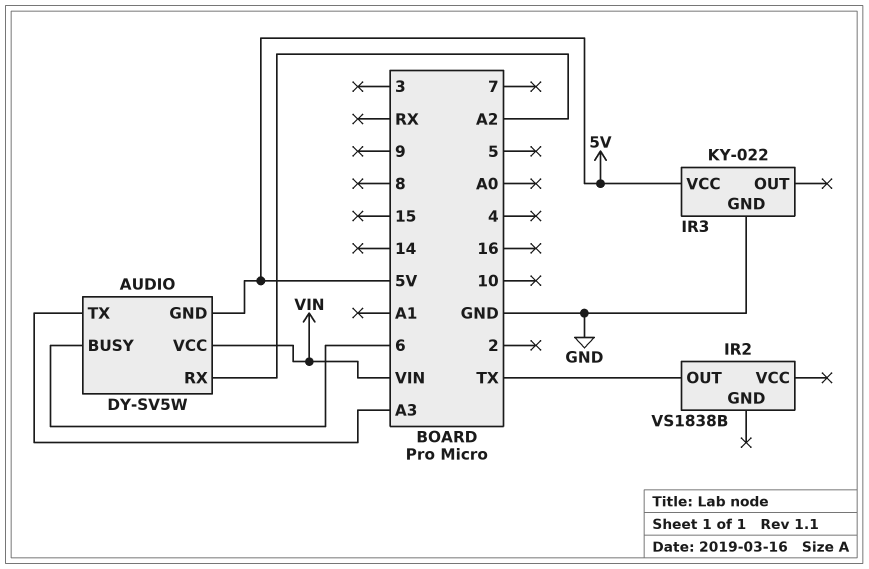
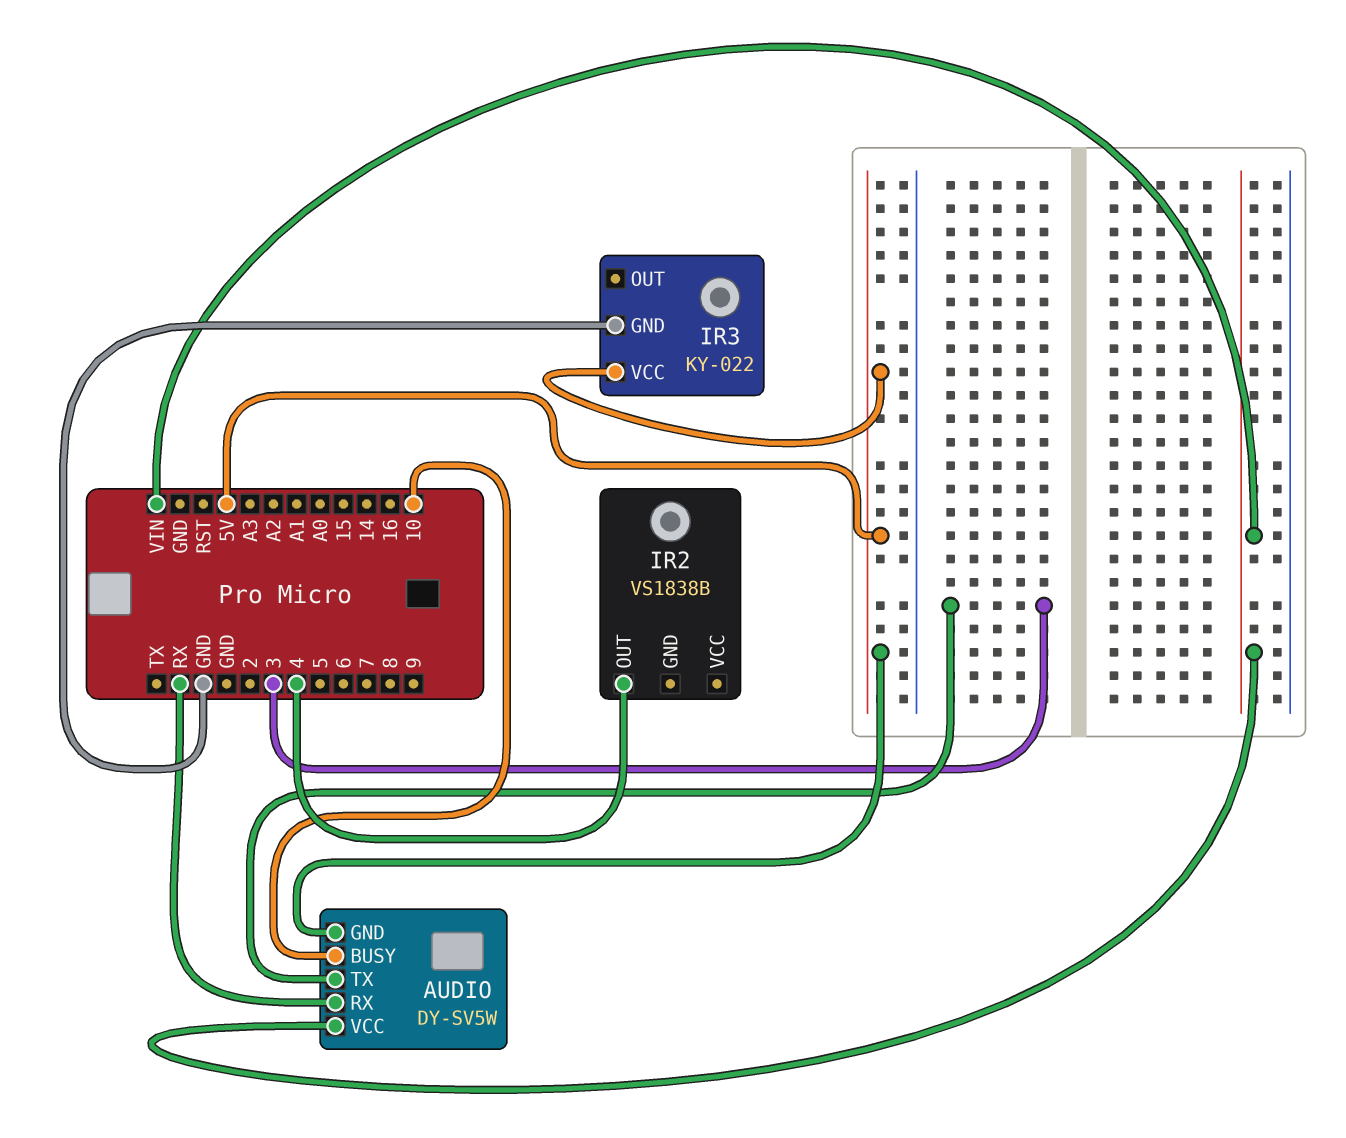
AUDIO pin BUSY: 6 -> 10
AUDIO pin RX: A2 -> RX
AUDIO pin TX: A3 -> 3
IR2 pin OUT: TX -> 4

